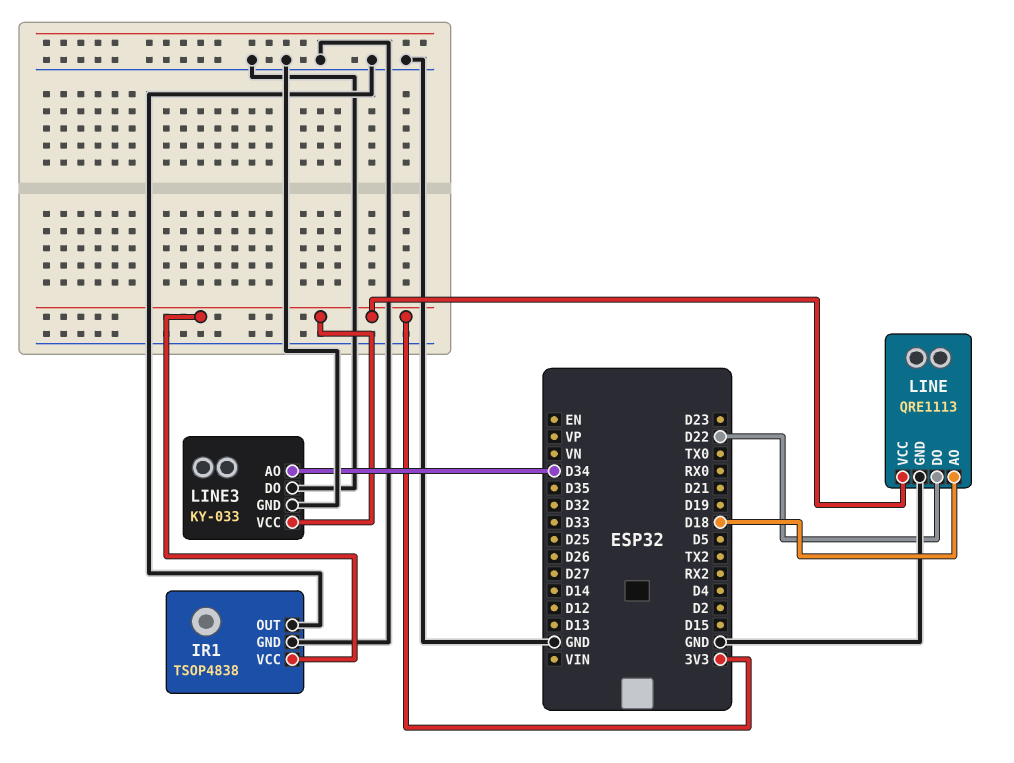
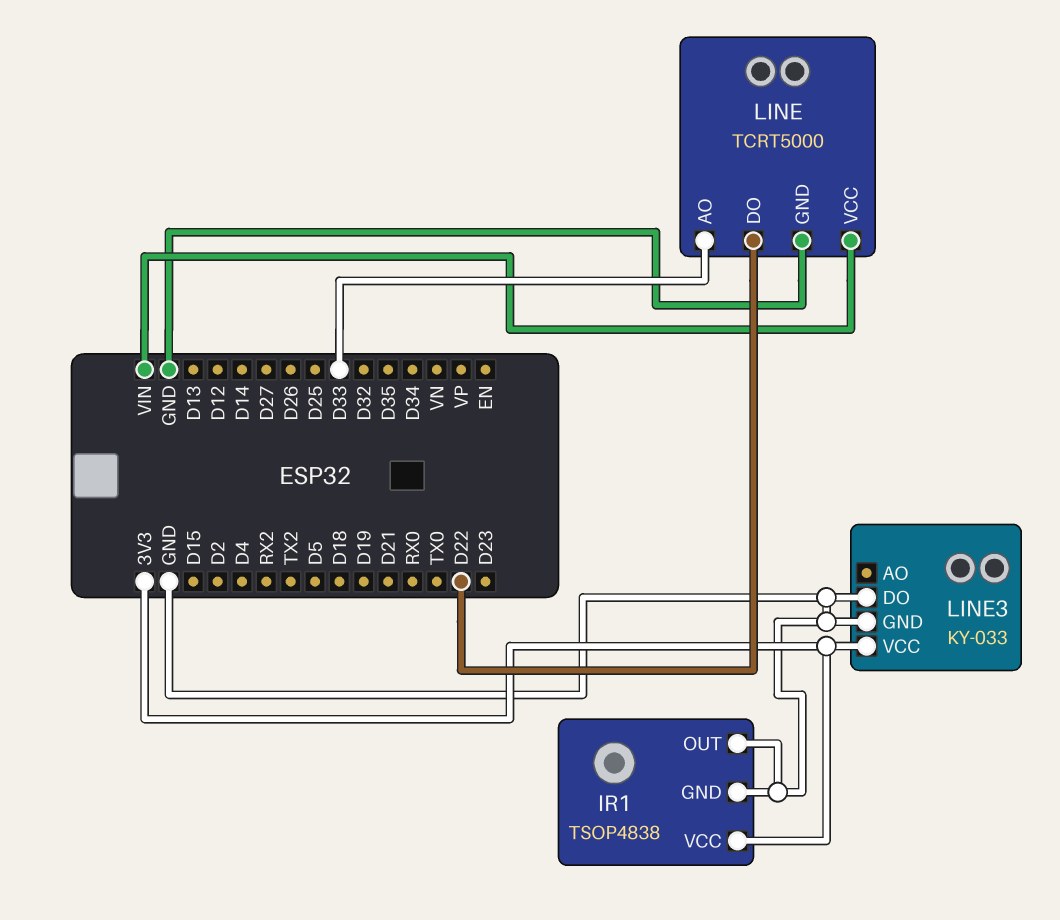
LINE: QRE1113 -> TCRT5000
LINE pin AO: D18 -> D33
LINE pin VCC: 3V3 -> VIN
LINE3 pin AO: D34 -> none

